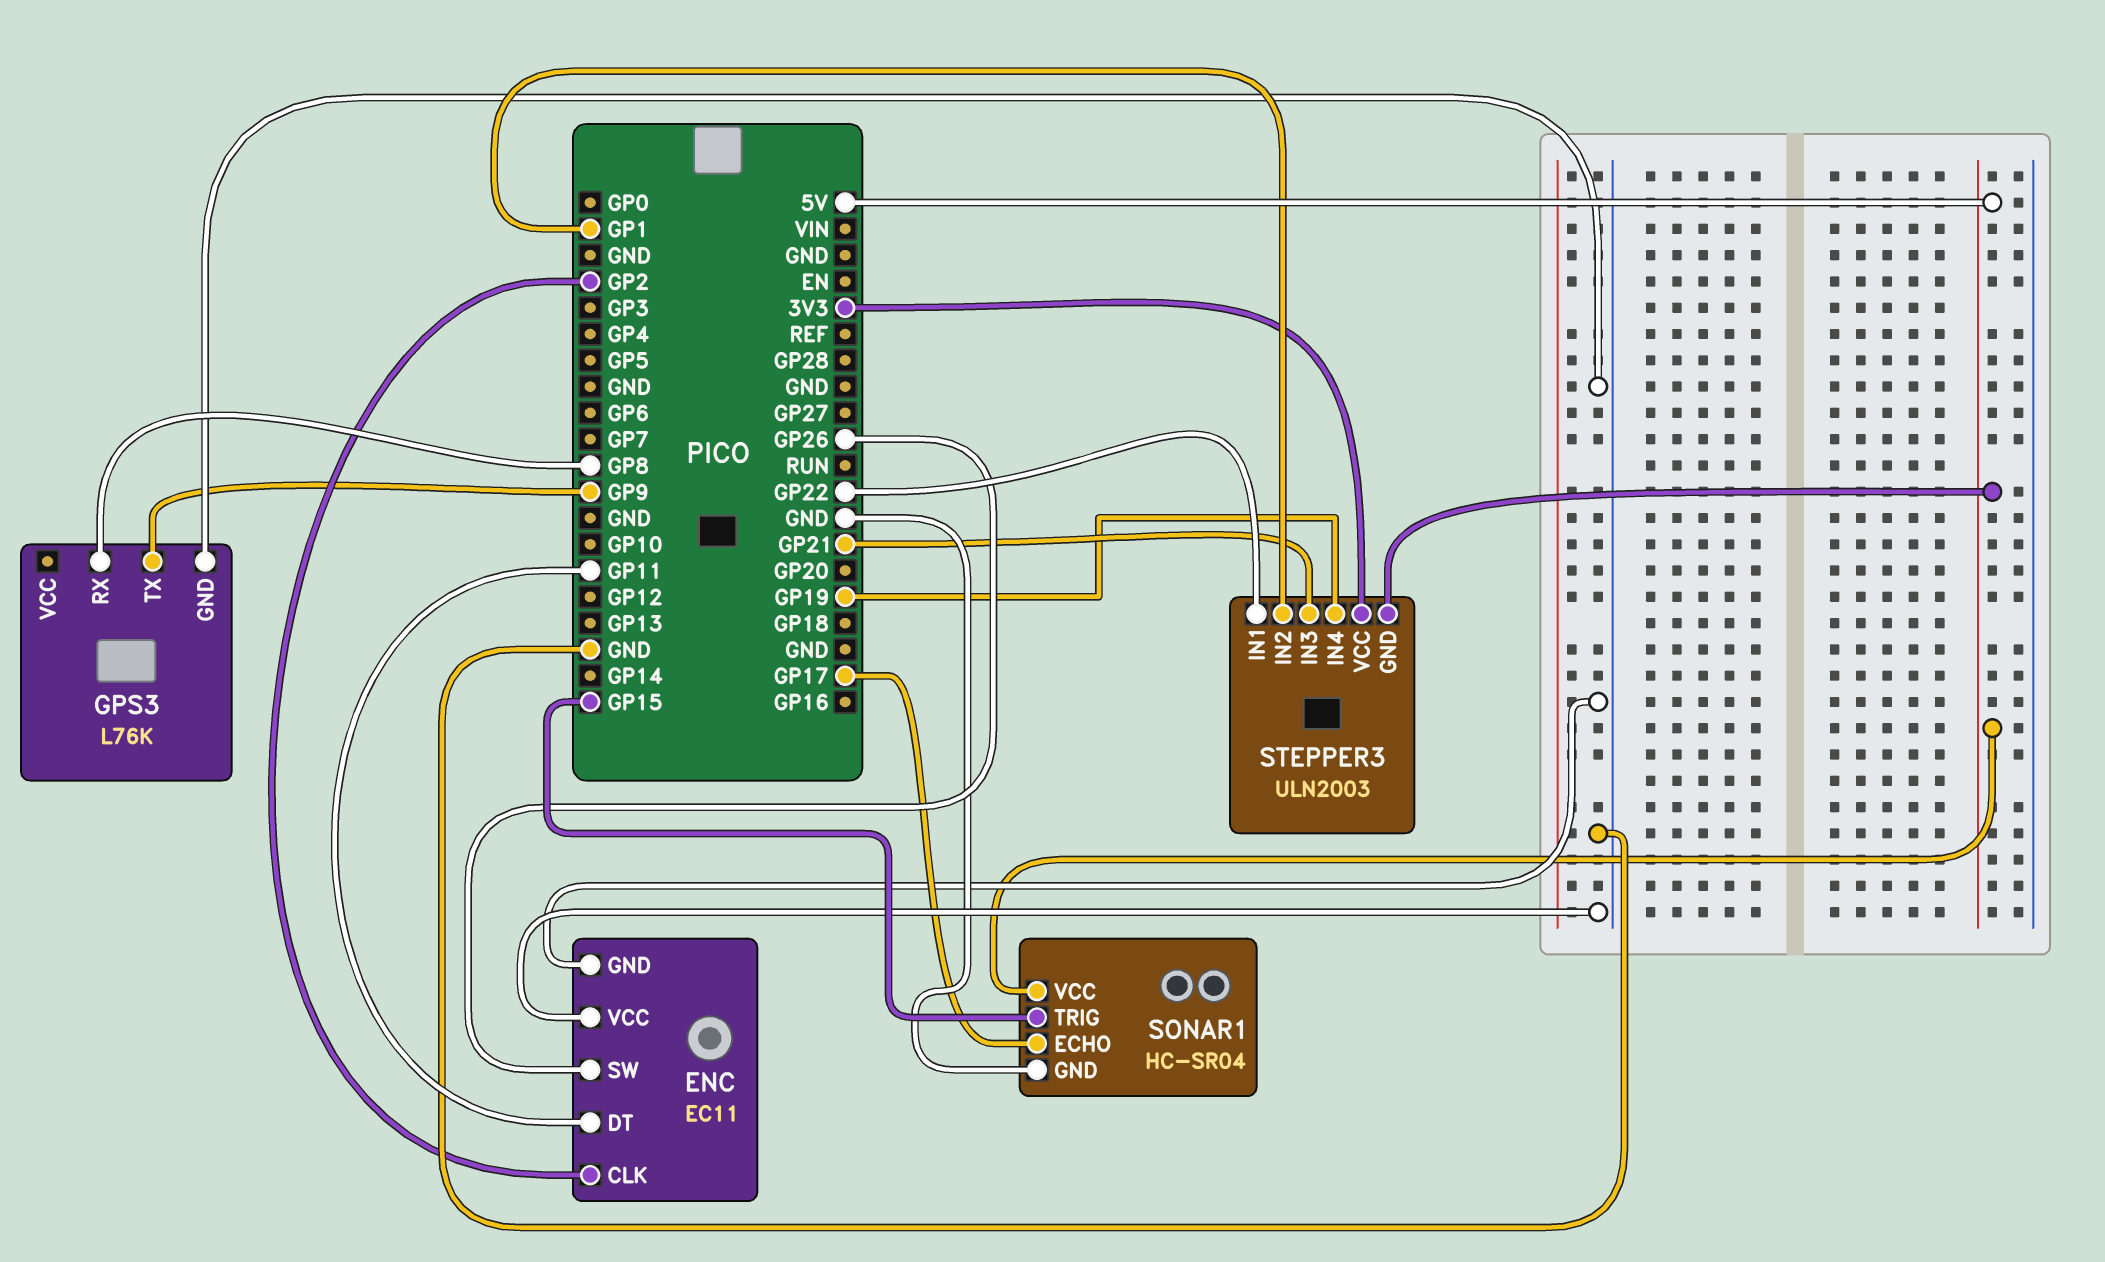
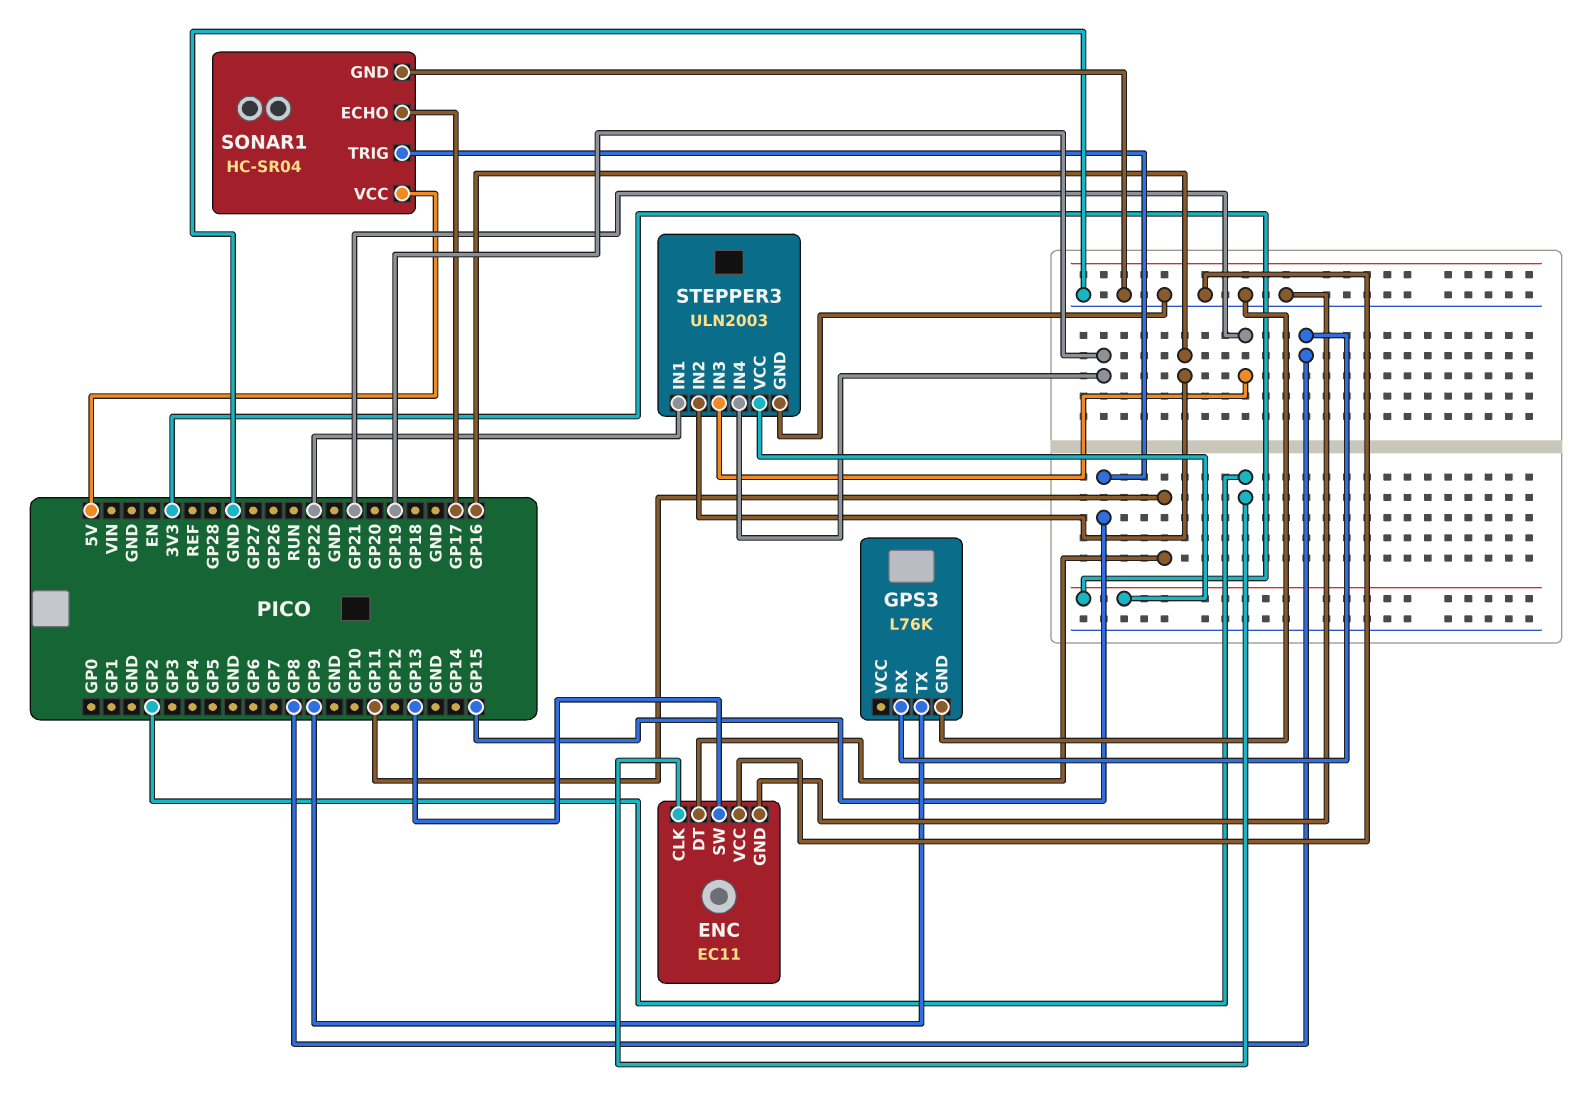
ENC pin SW: GP26 -> GP13
STEPPER3 pin GND: 5V -> GND
STEPPER3 pin IN2: GP1 -> GP16

